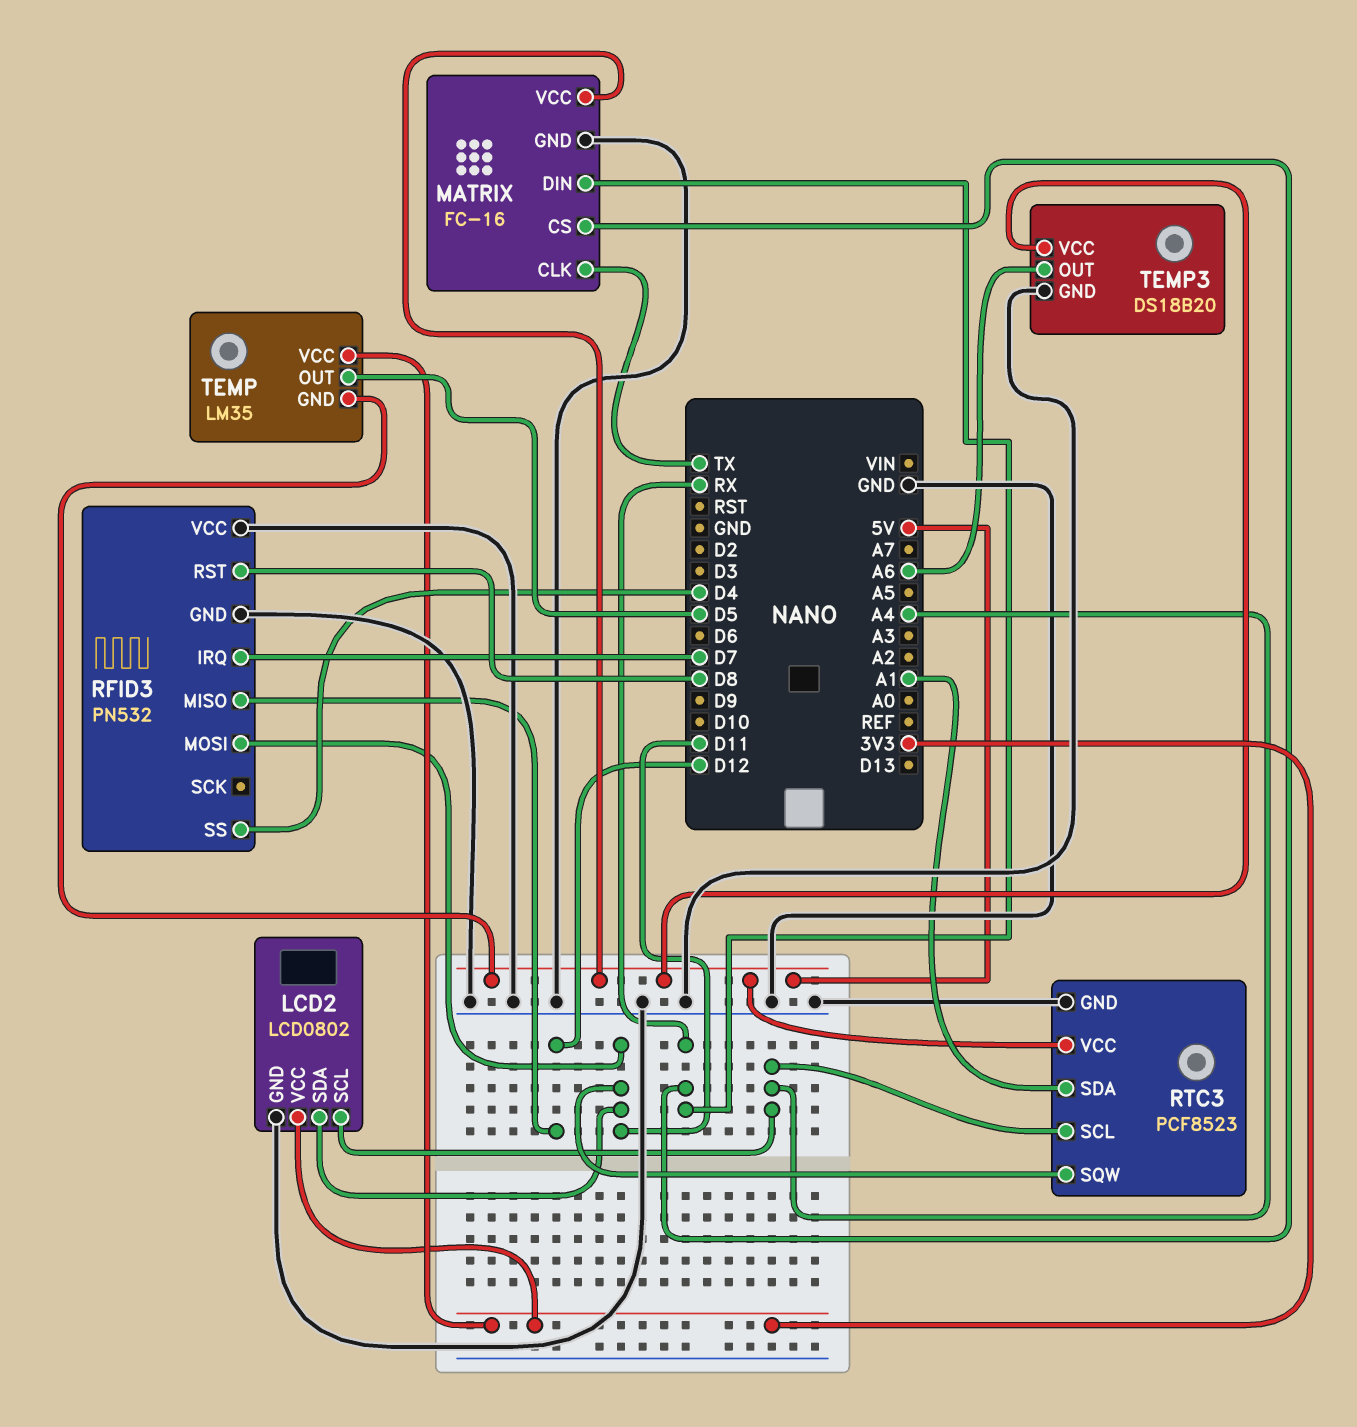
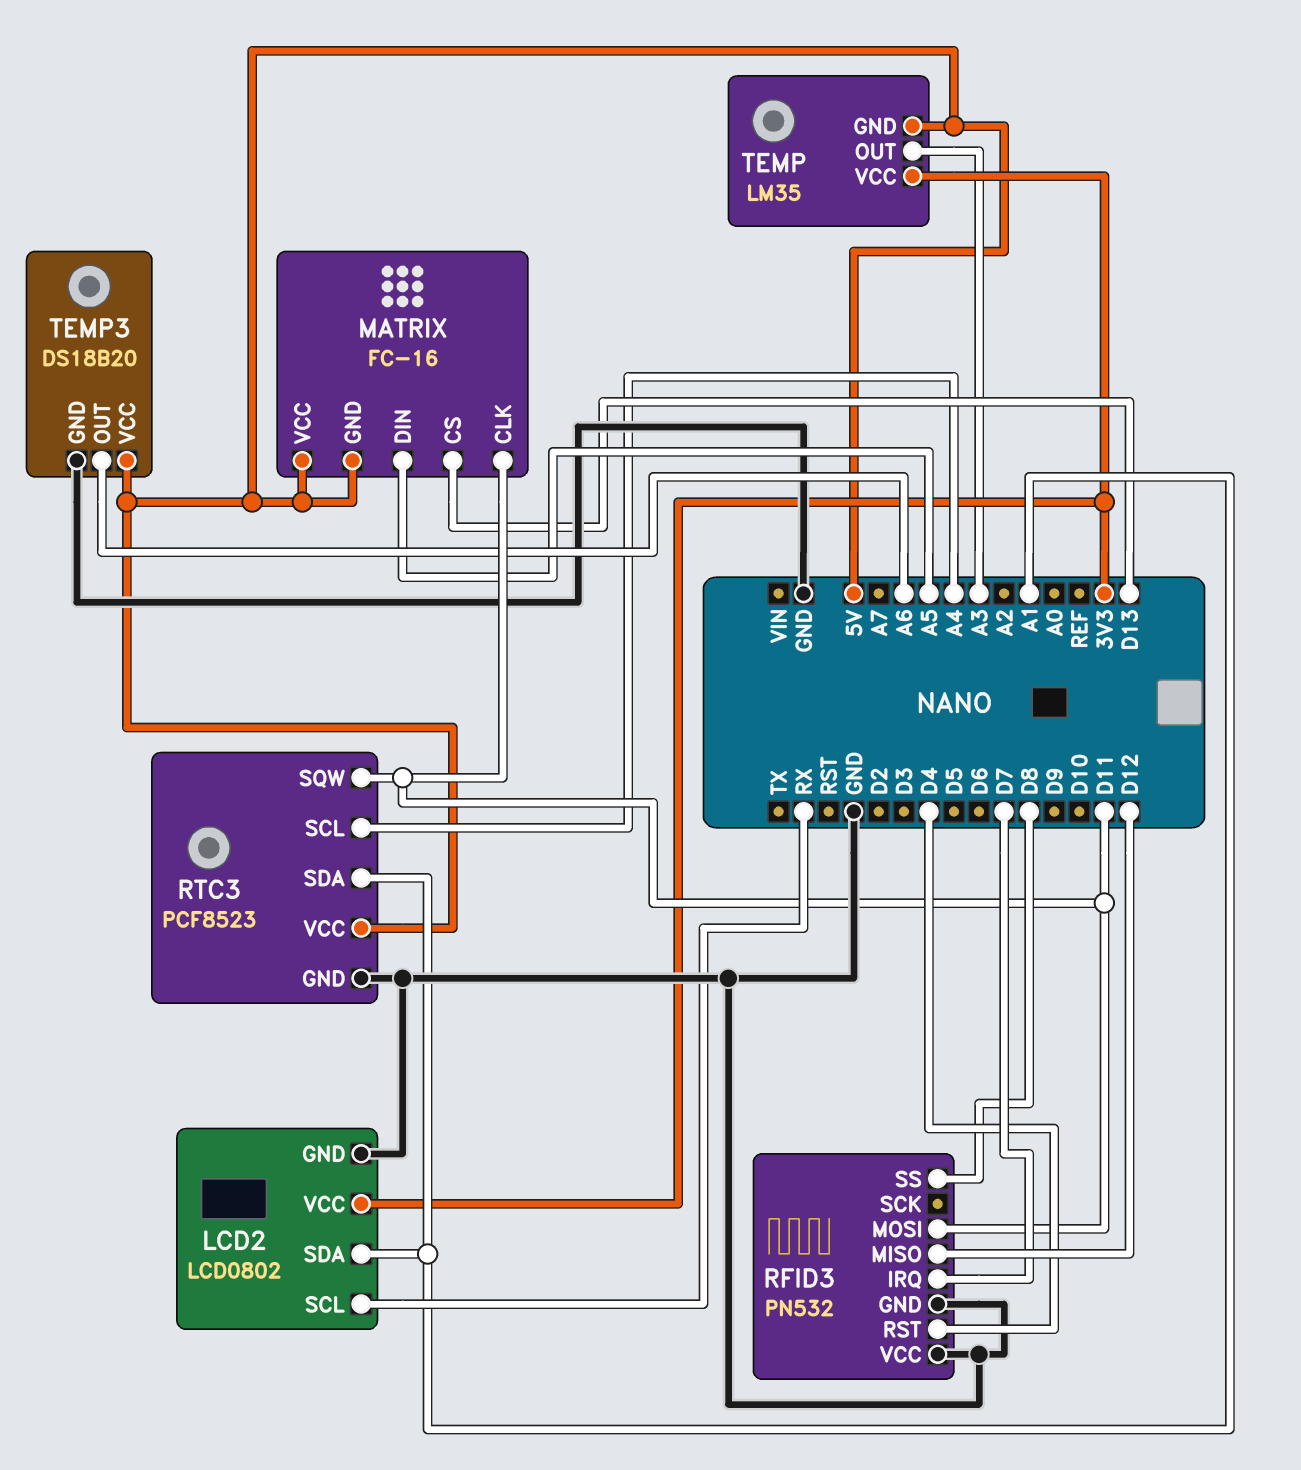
LCD2 pin SCL: A4 -> RX
LCD2 pin SDA: D11 -> A1
MATRIX pin CLK: TX -> D11
MATRIX pin CS: RX -> D13
MATRIX pin DIN: RX -> A5
MATRIX pin GND: GND -> 5V
RFID3 pin RST: D8 -> D4
RFID3 pin SS: D4 -> D8
TEMP pin OUT: D5 -> A3

